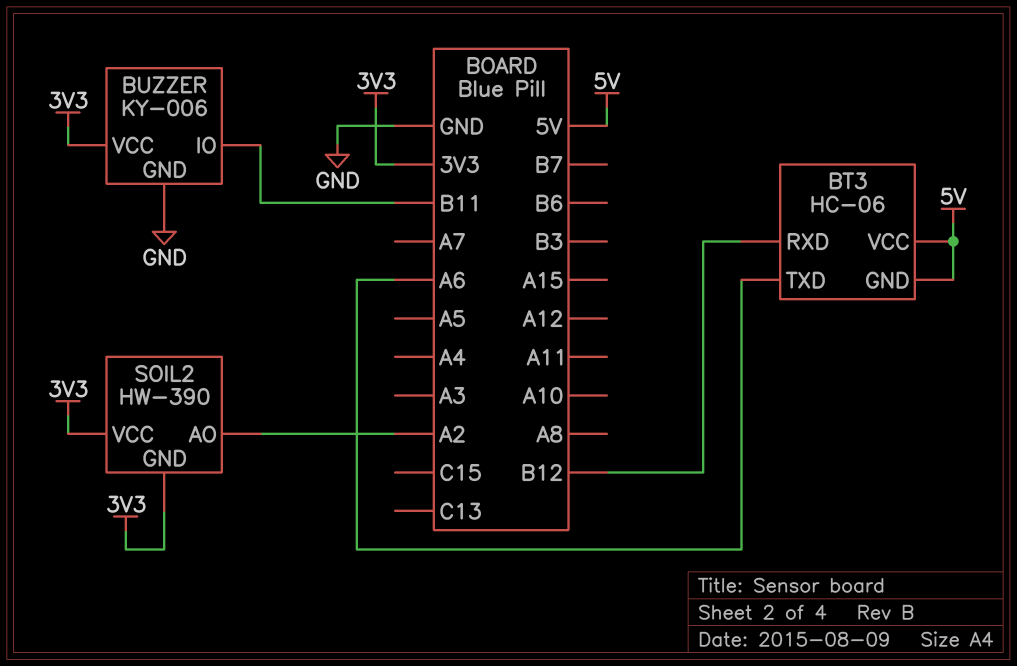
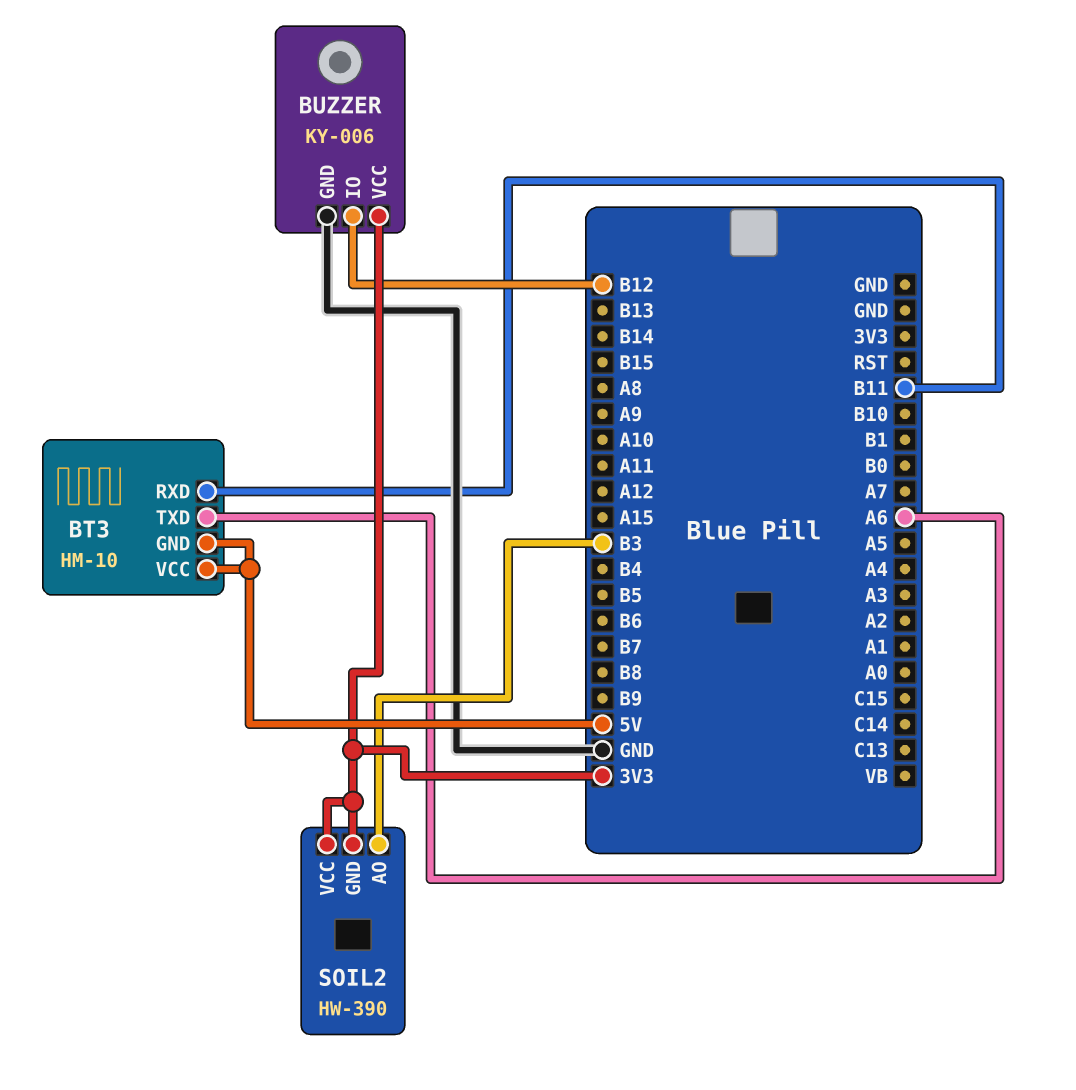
BT3: HC-06 -> HM-10
BT3 pin RXD: B12 -> B11
BUZZER pin IO: B11 -> B12
SOIL2 pin AO: A2 -> B3

